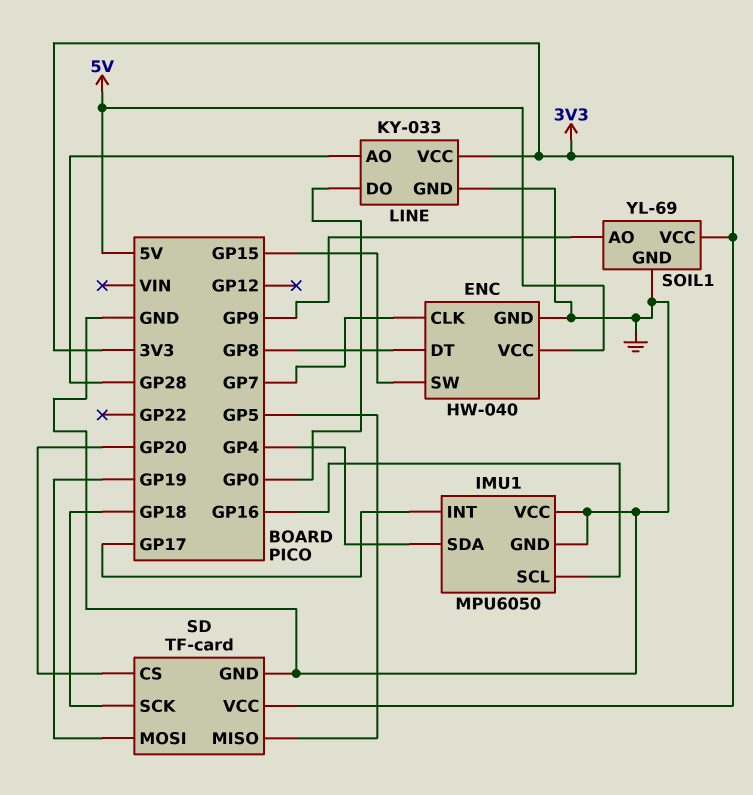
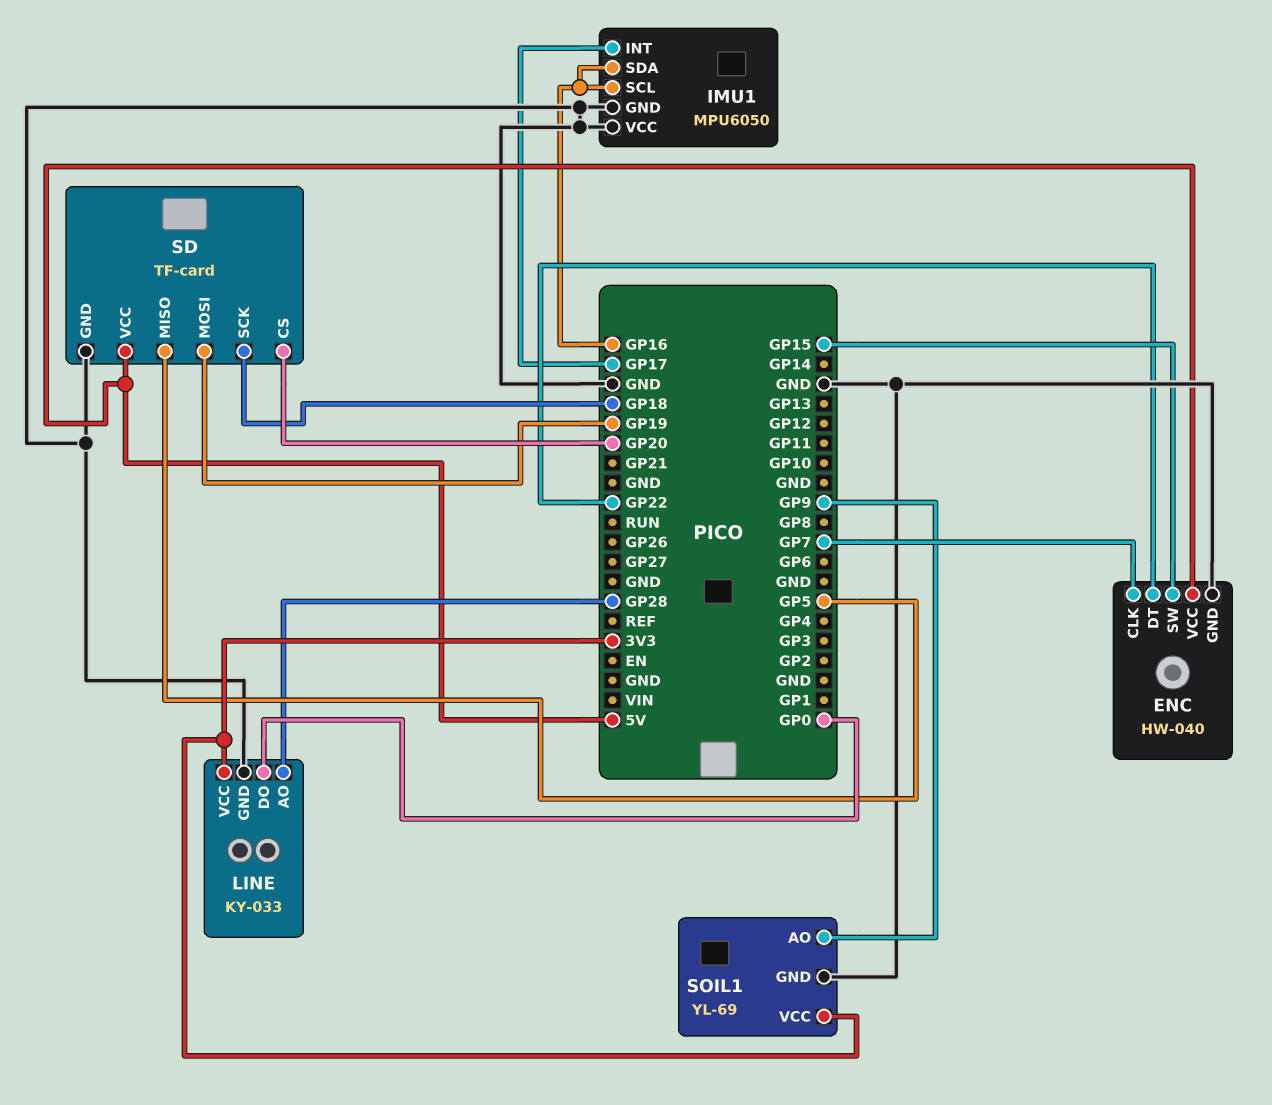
ENC pin DT: GP8 -> GP22
IMU1 pin SDA: GP4 -> GP16
SD pin VCC: 3V3 -> 5V

